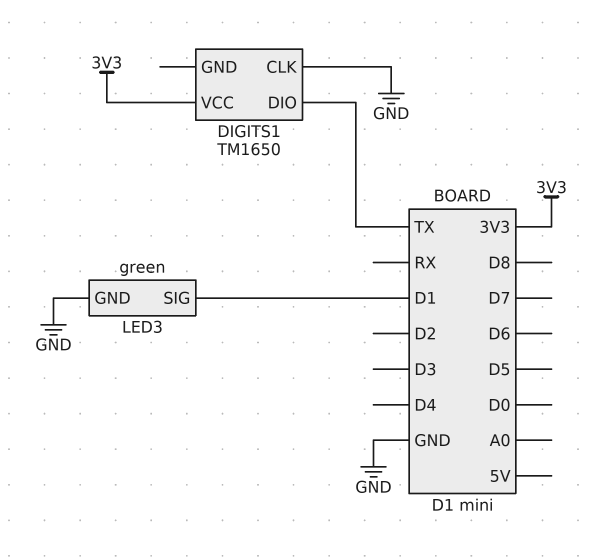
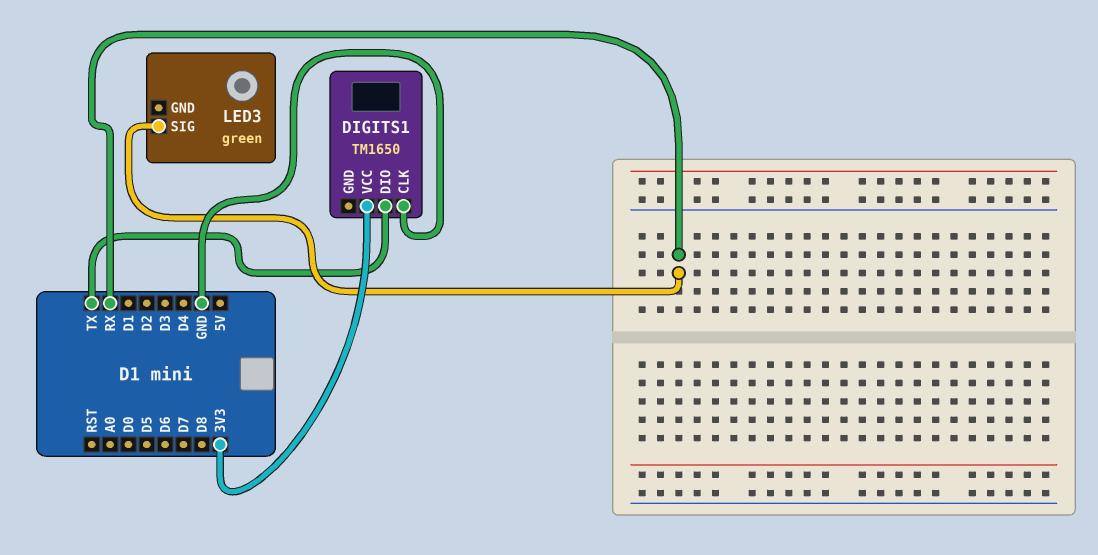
LED3 pin GND: GND -> none
LED3 pin SIG: D1 -> RX

